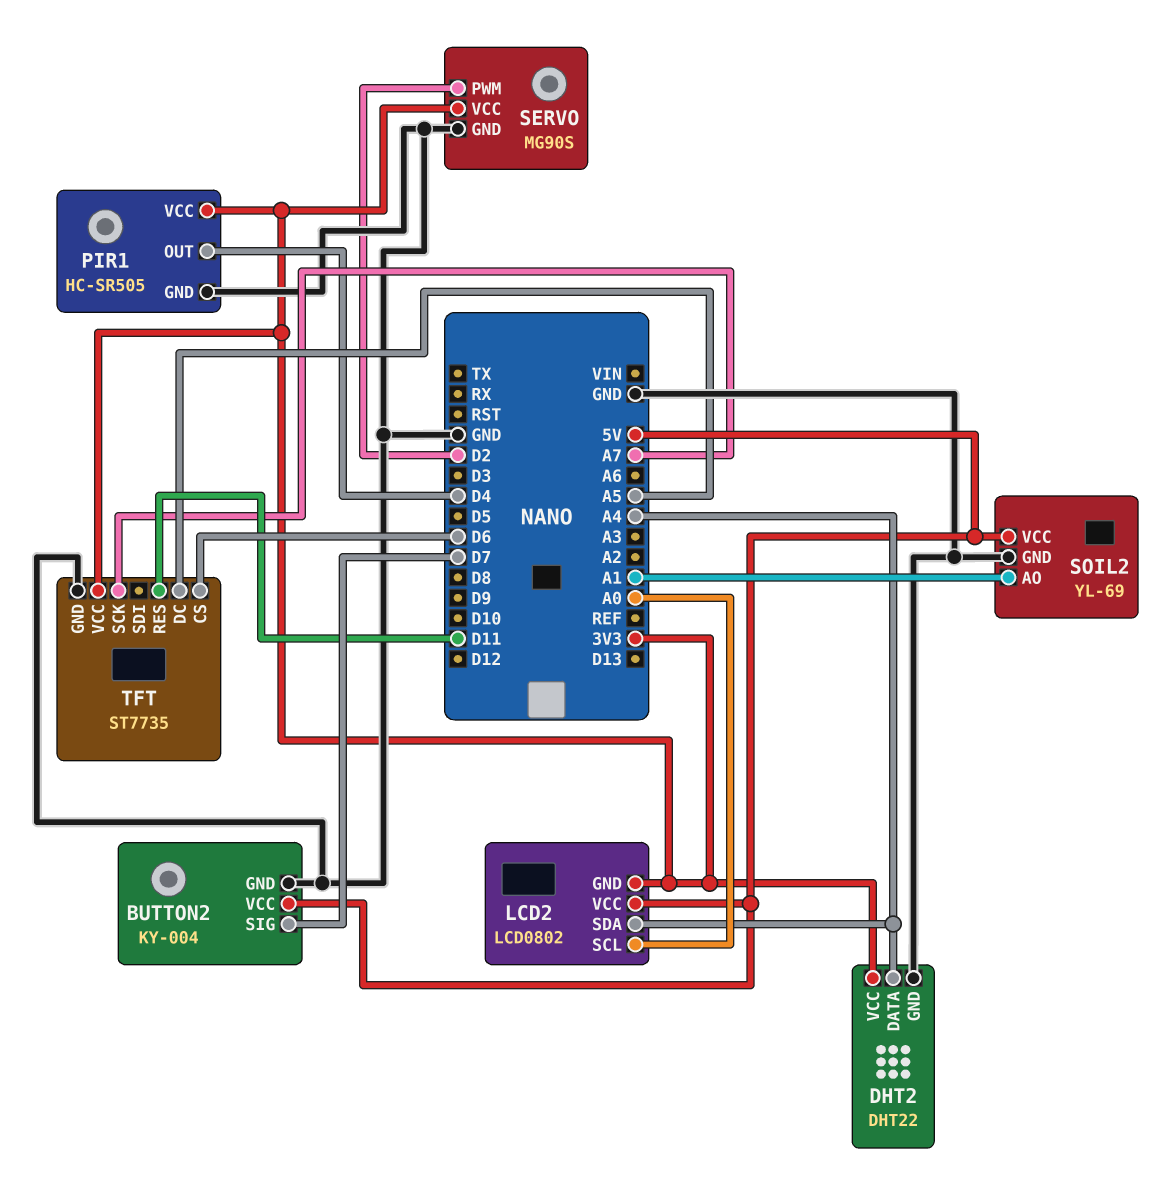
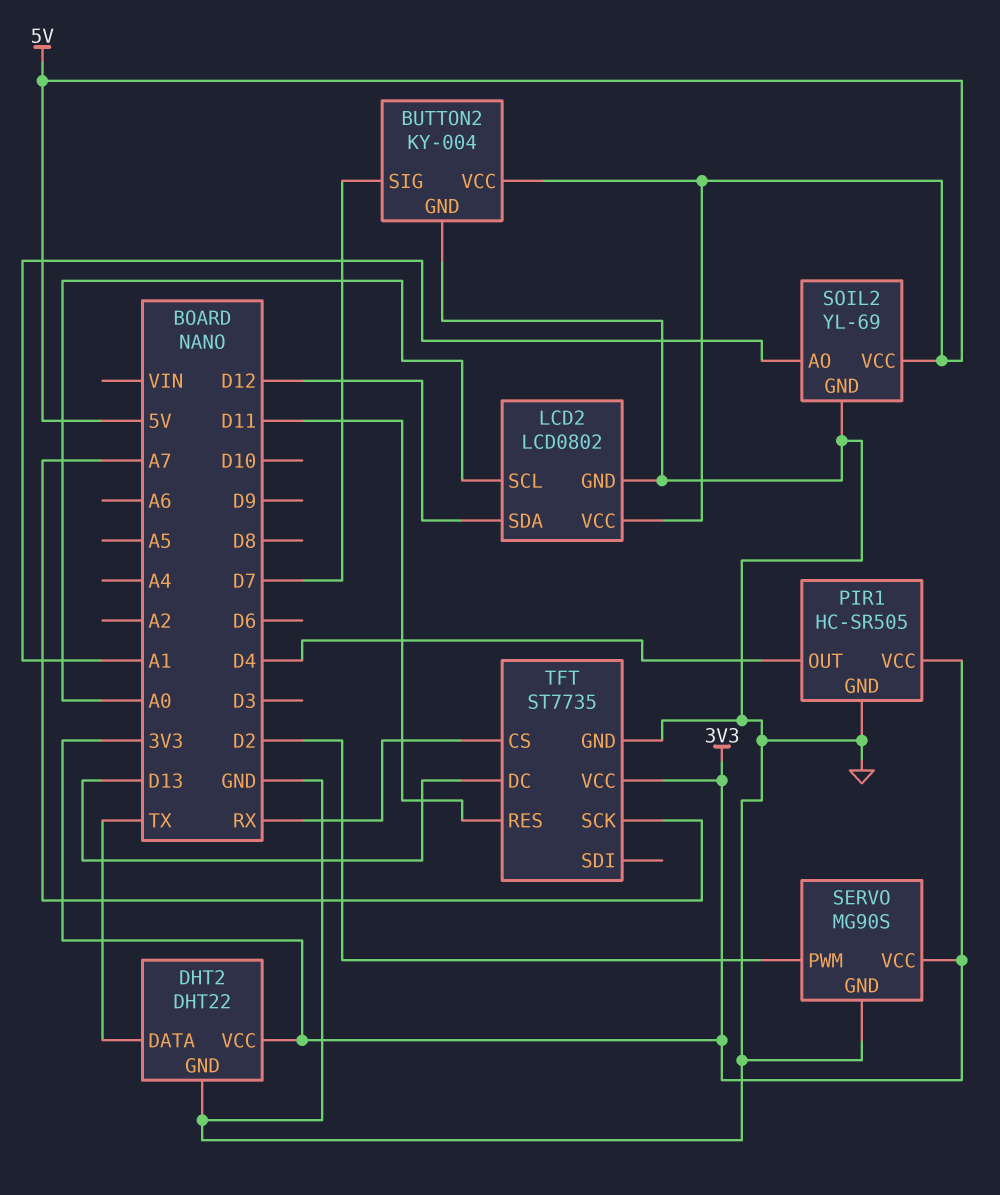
DHT2 pin DATA: A4 -> TX
LCD2 pin GND: 3V3 -> GND
LCD2 pin SDA: A4 -> D12
TFT pin CS: D6 -> RX
TFT pin DC: A5 -> D13

